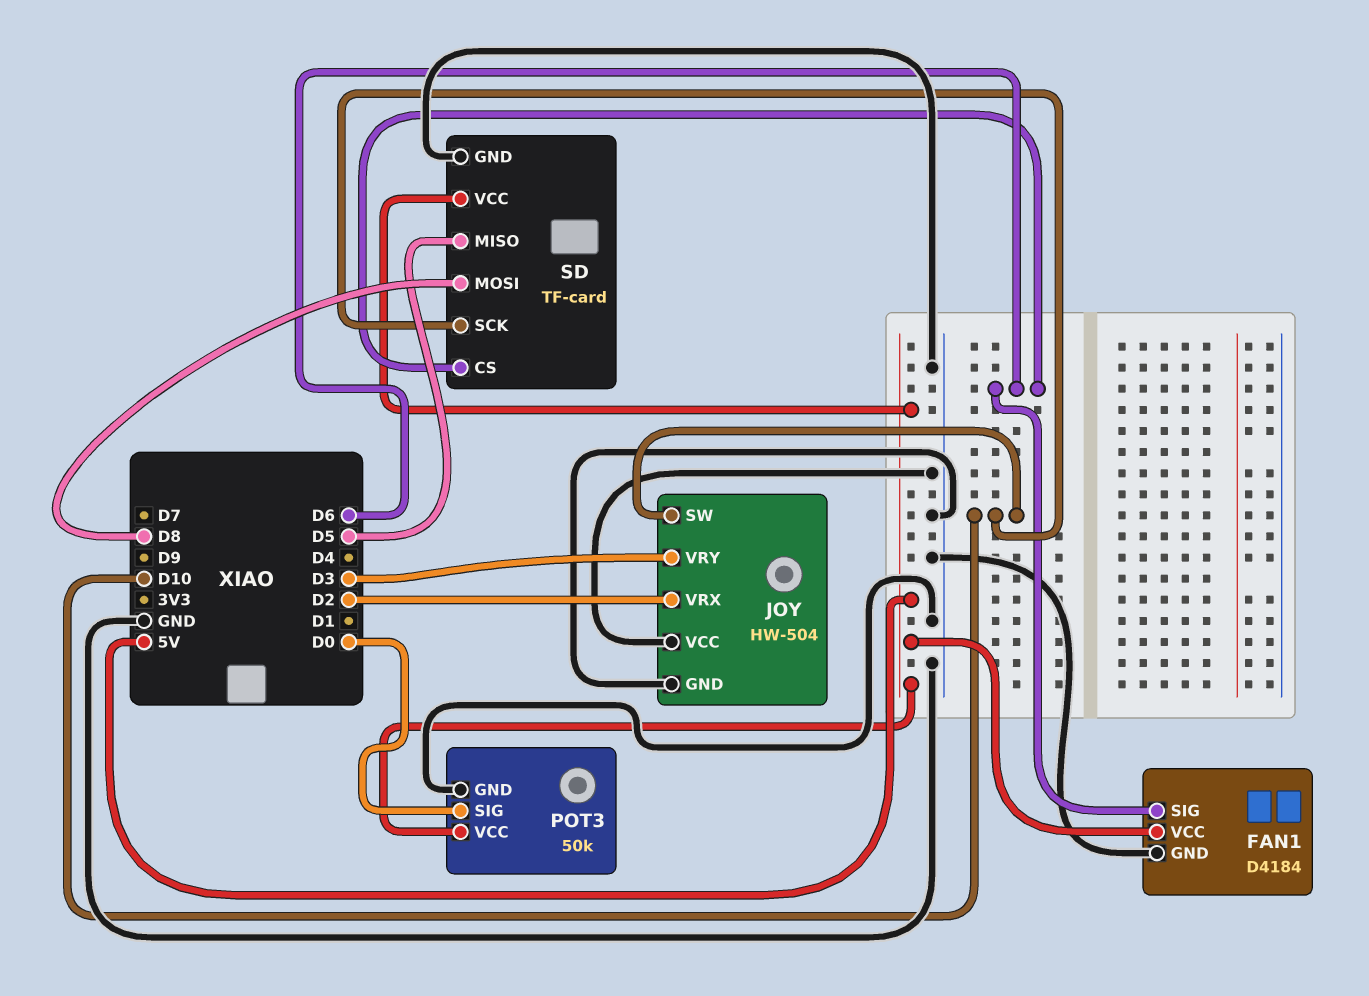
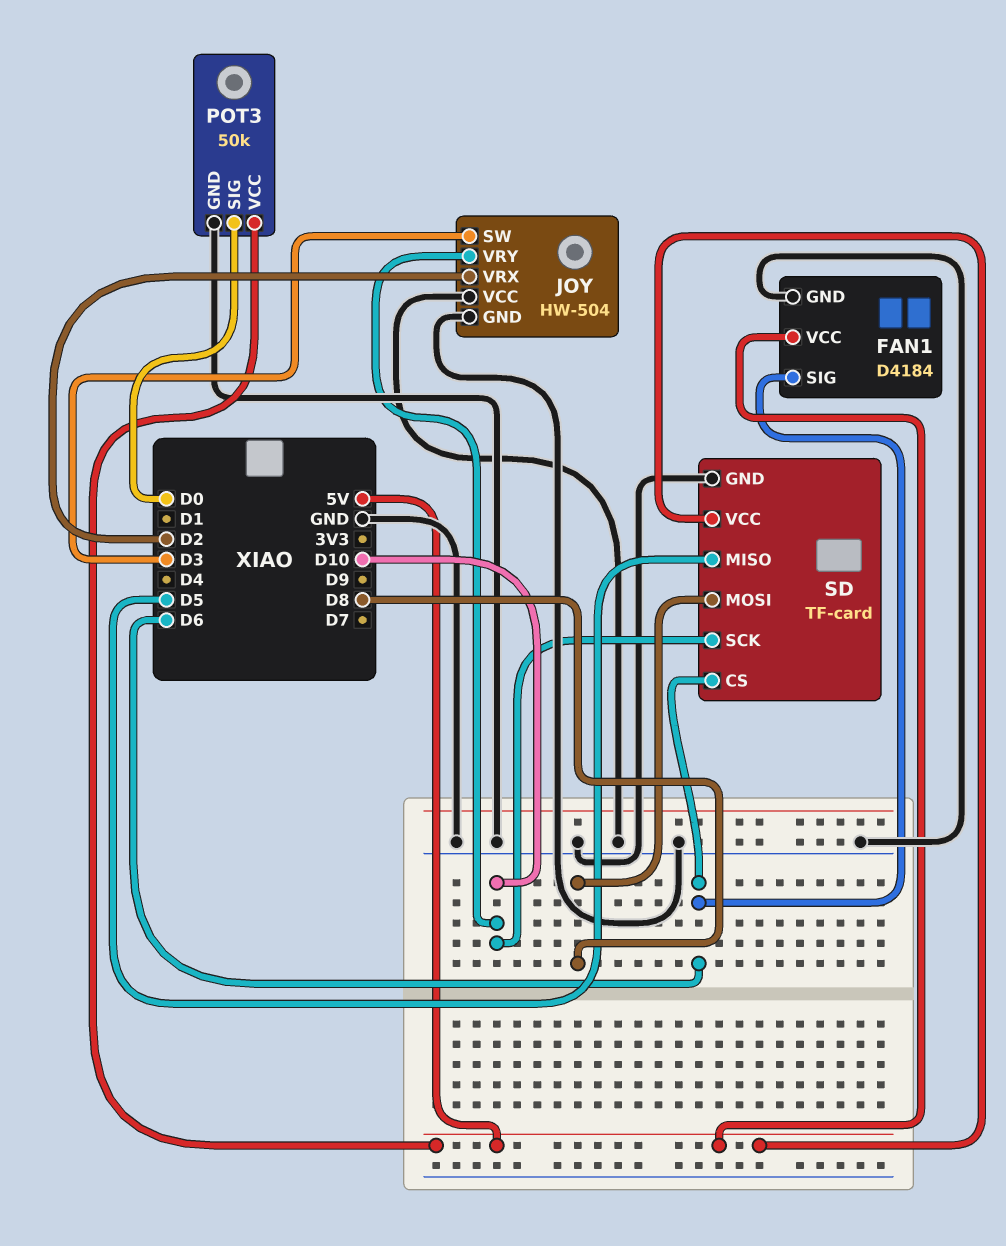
JOY pin SW: D10 -> D3
JOY pin VRY: D3 -> D10

